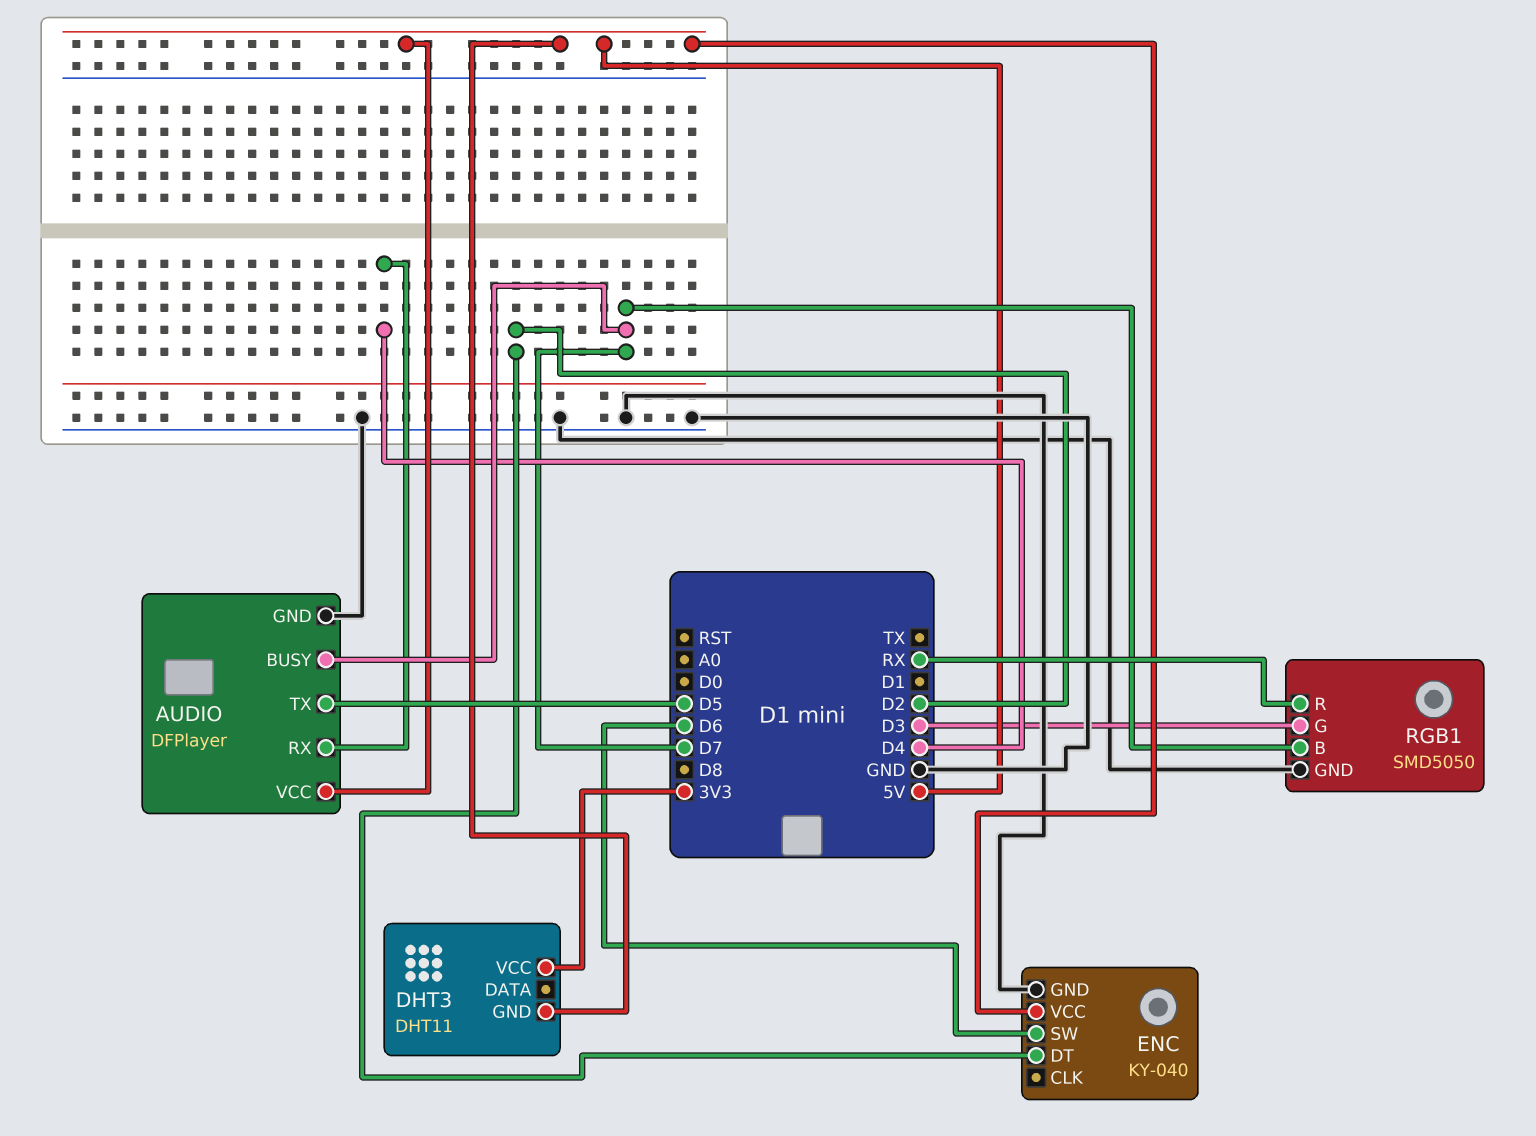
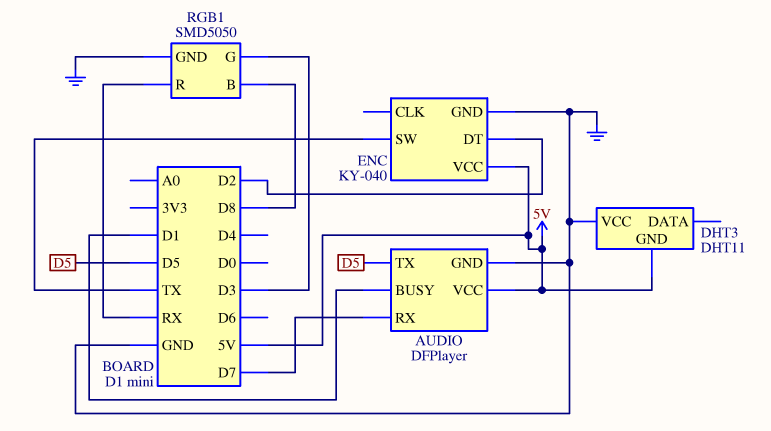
AUDIO pin BUSY: D7 -> D1
AUDIO pin RX: D4 -> D7
DHT3 pin VCC: 3V3 -> GND
ENC pin SW: D6 -> TX
RGB1 pin B: D7 -> D8

